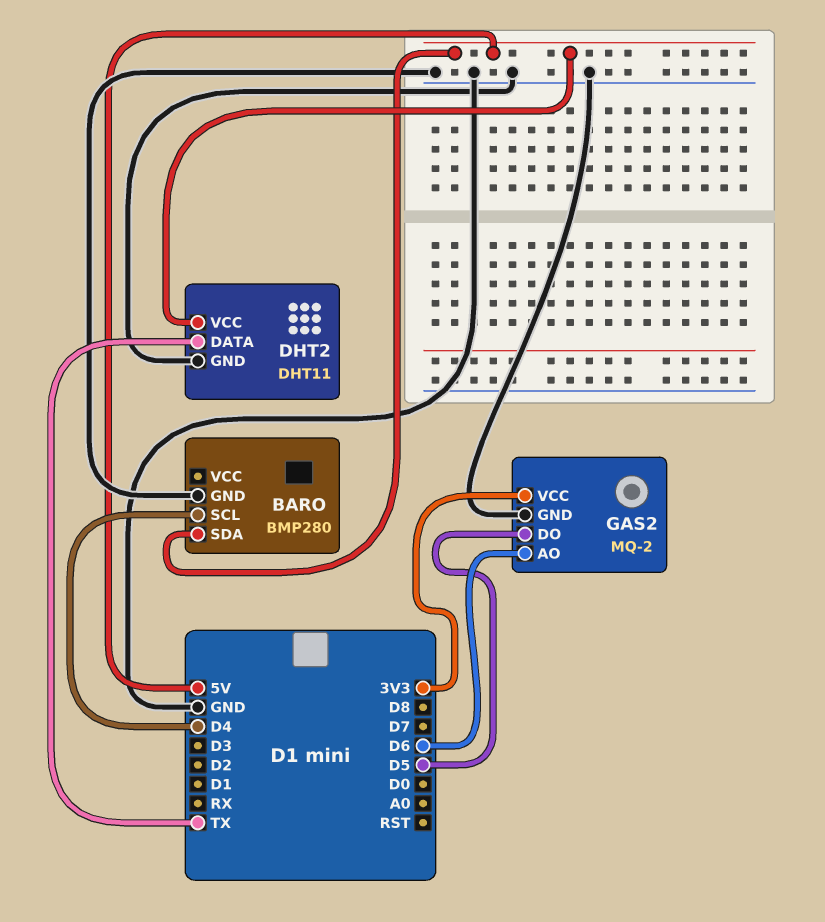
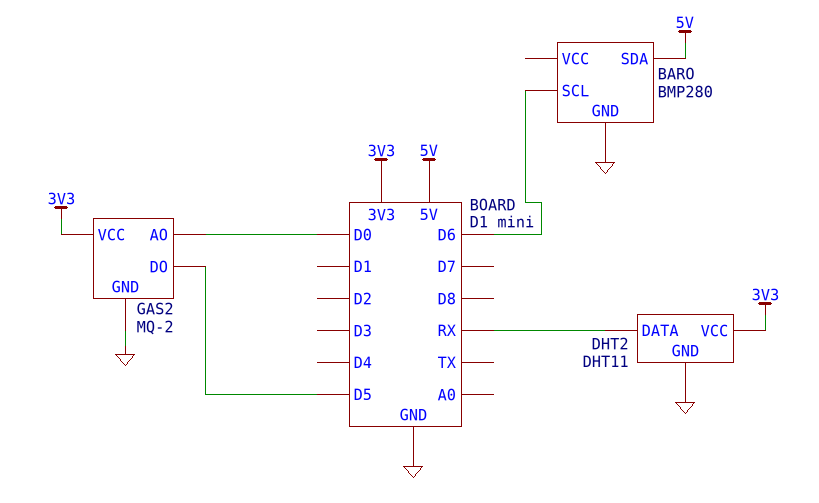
BARO pin SCL: D4 -> D6
DHT2 pin DATA: TX -> RX
DHT2 pin VCC: 5V -> 3V3
GAS2 pin AO: D6 -> D0

